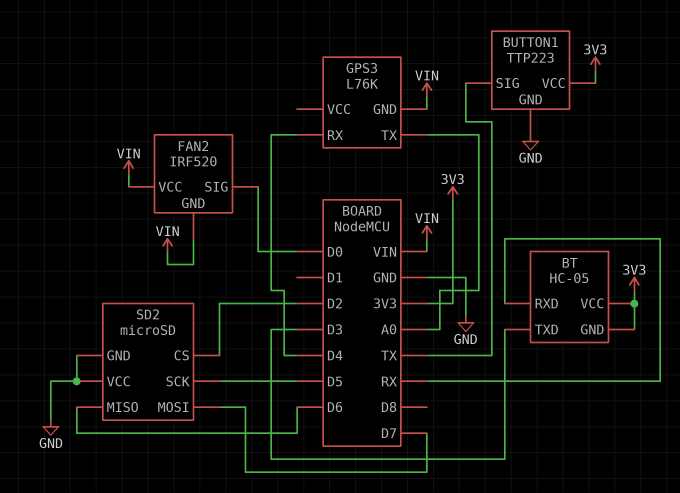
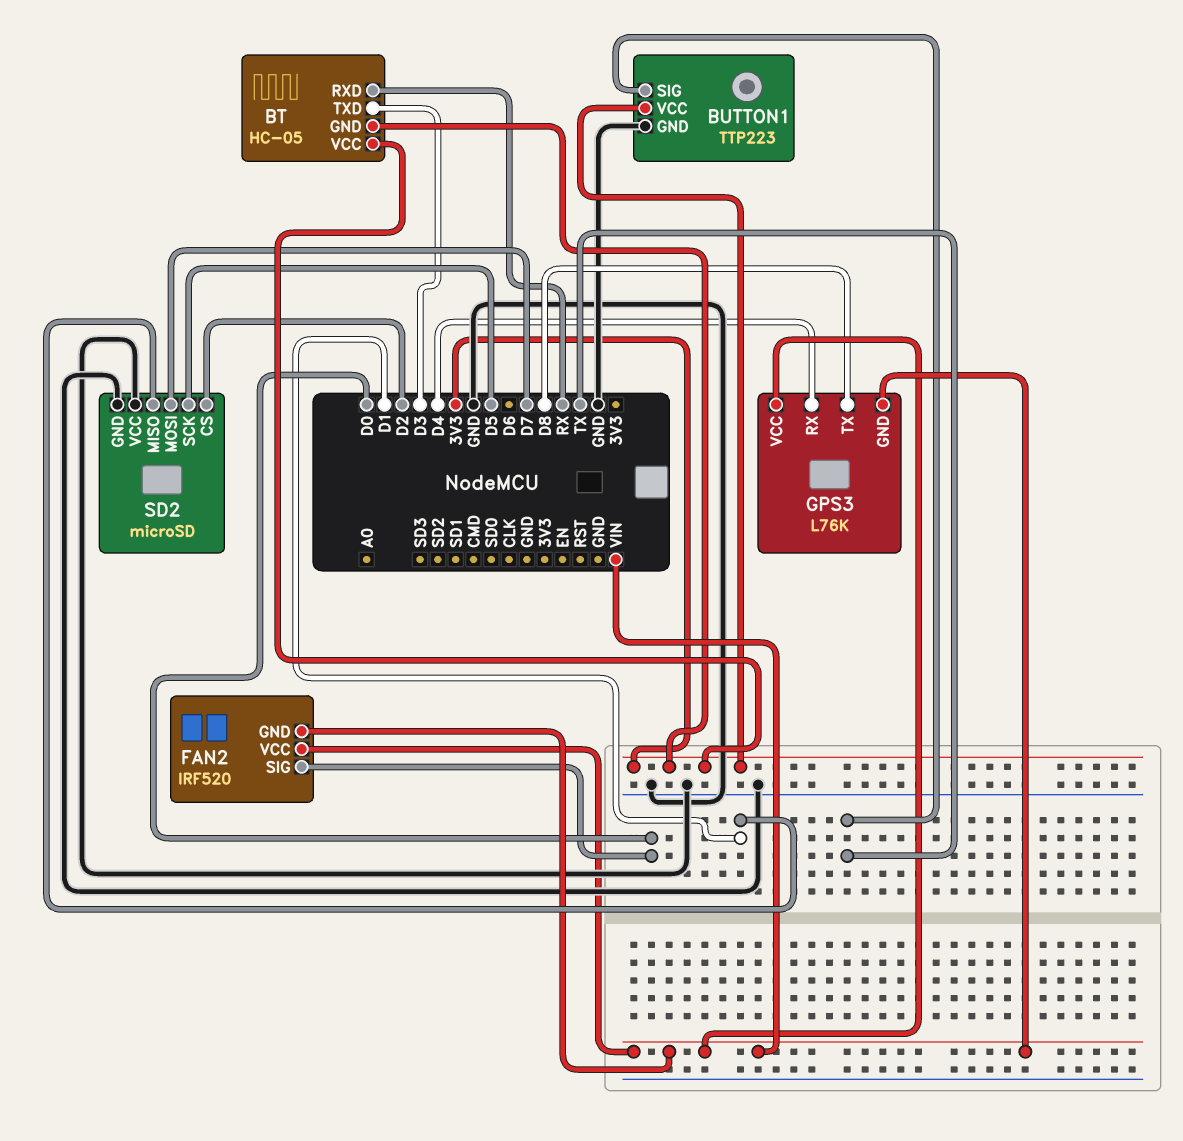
GPS3 pin TX: A0 -> D8
GPS3 pin VCC: none -> VIN
SD2 pin MISO: D6 -> D1

